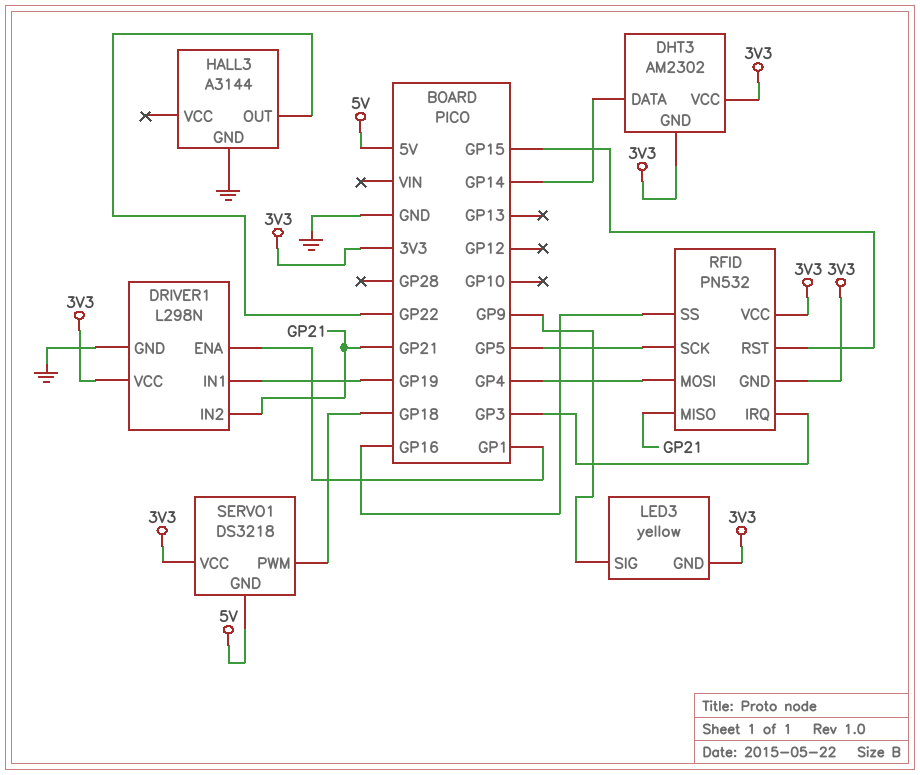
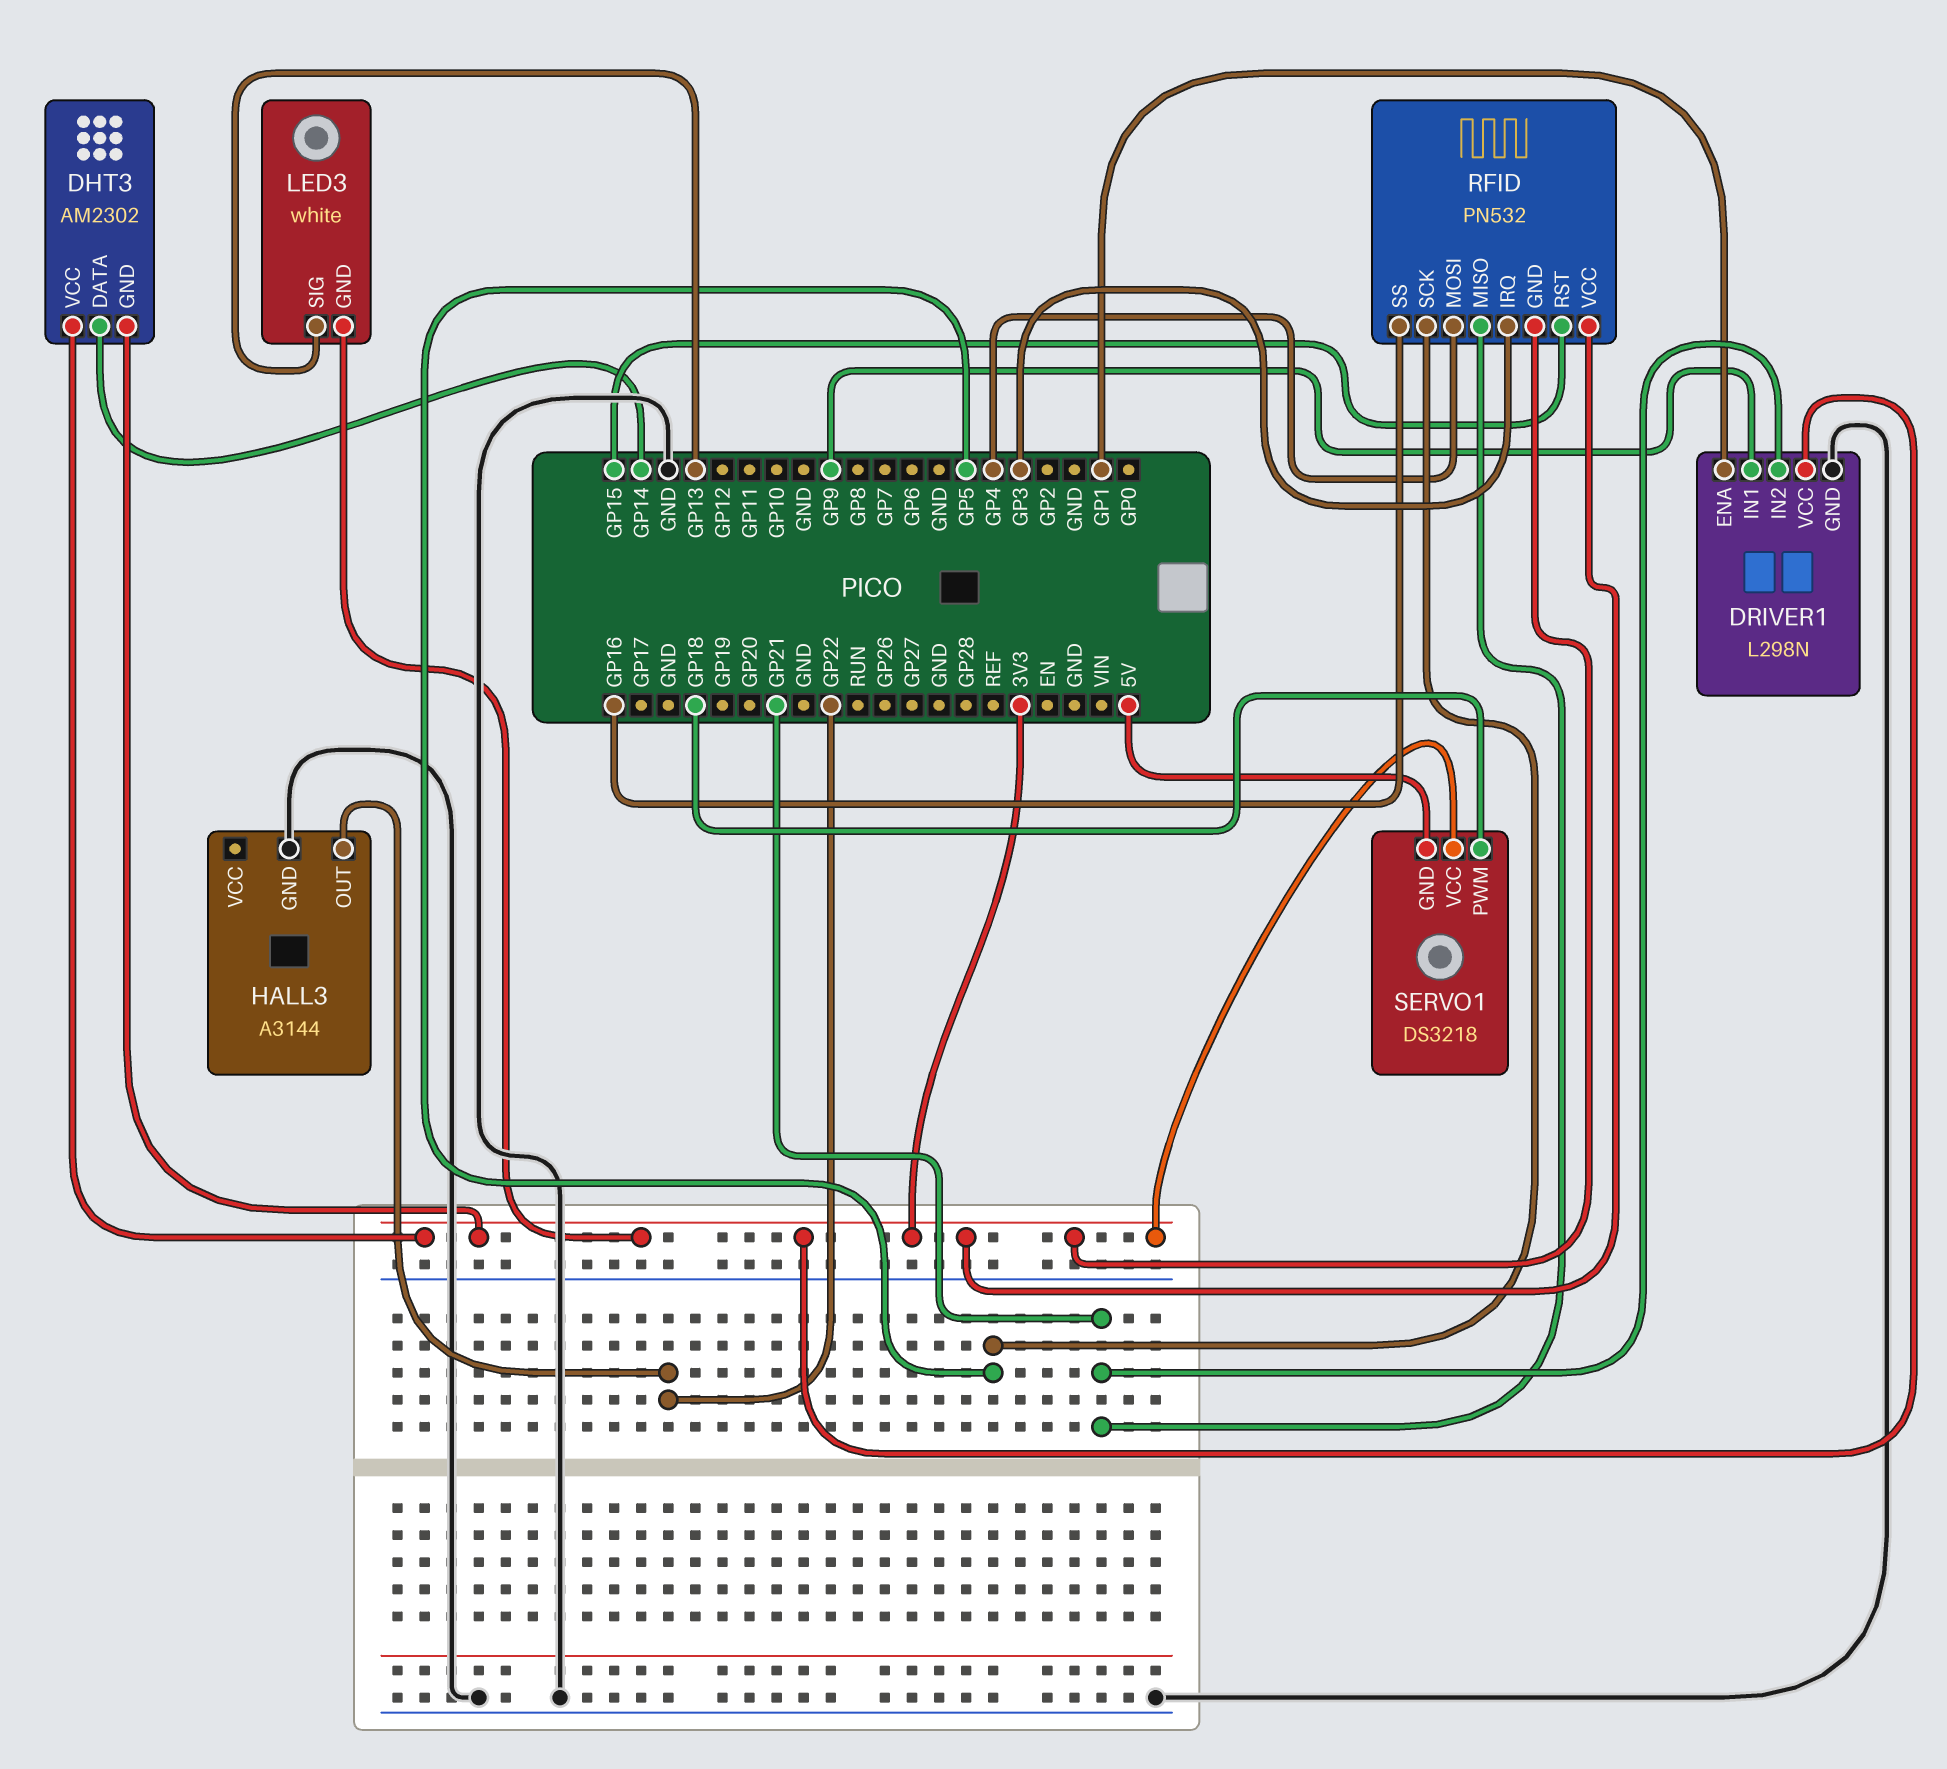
DRIVER1 pin IN1: GP19 -> GP9
LED3: yellow -> white
LED3 pin SIG: GP9 -> GP13

